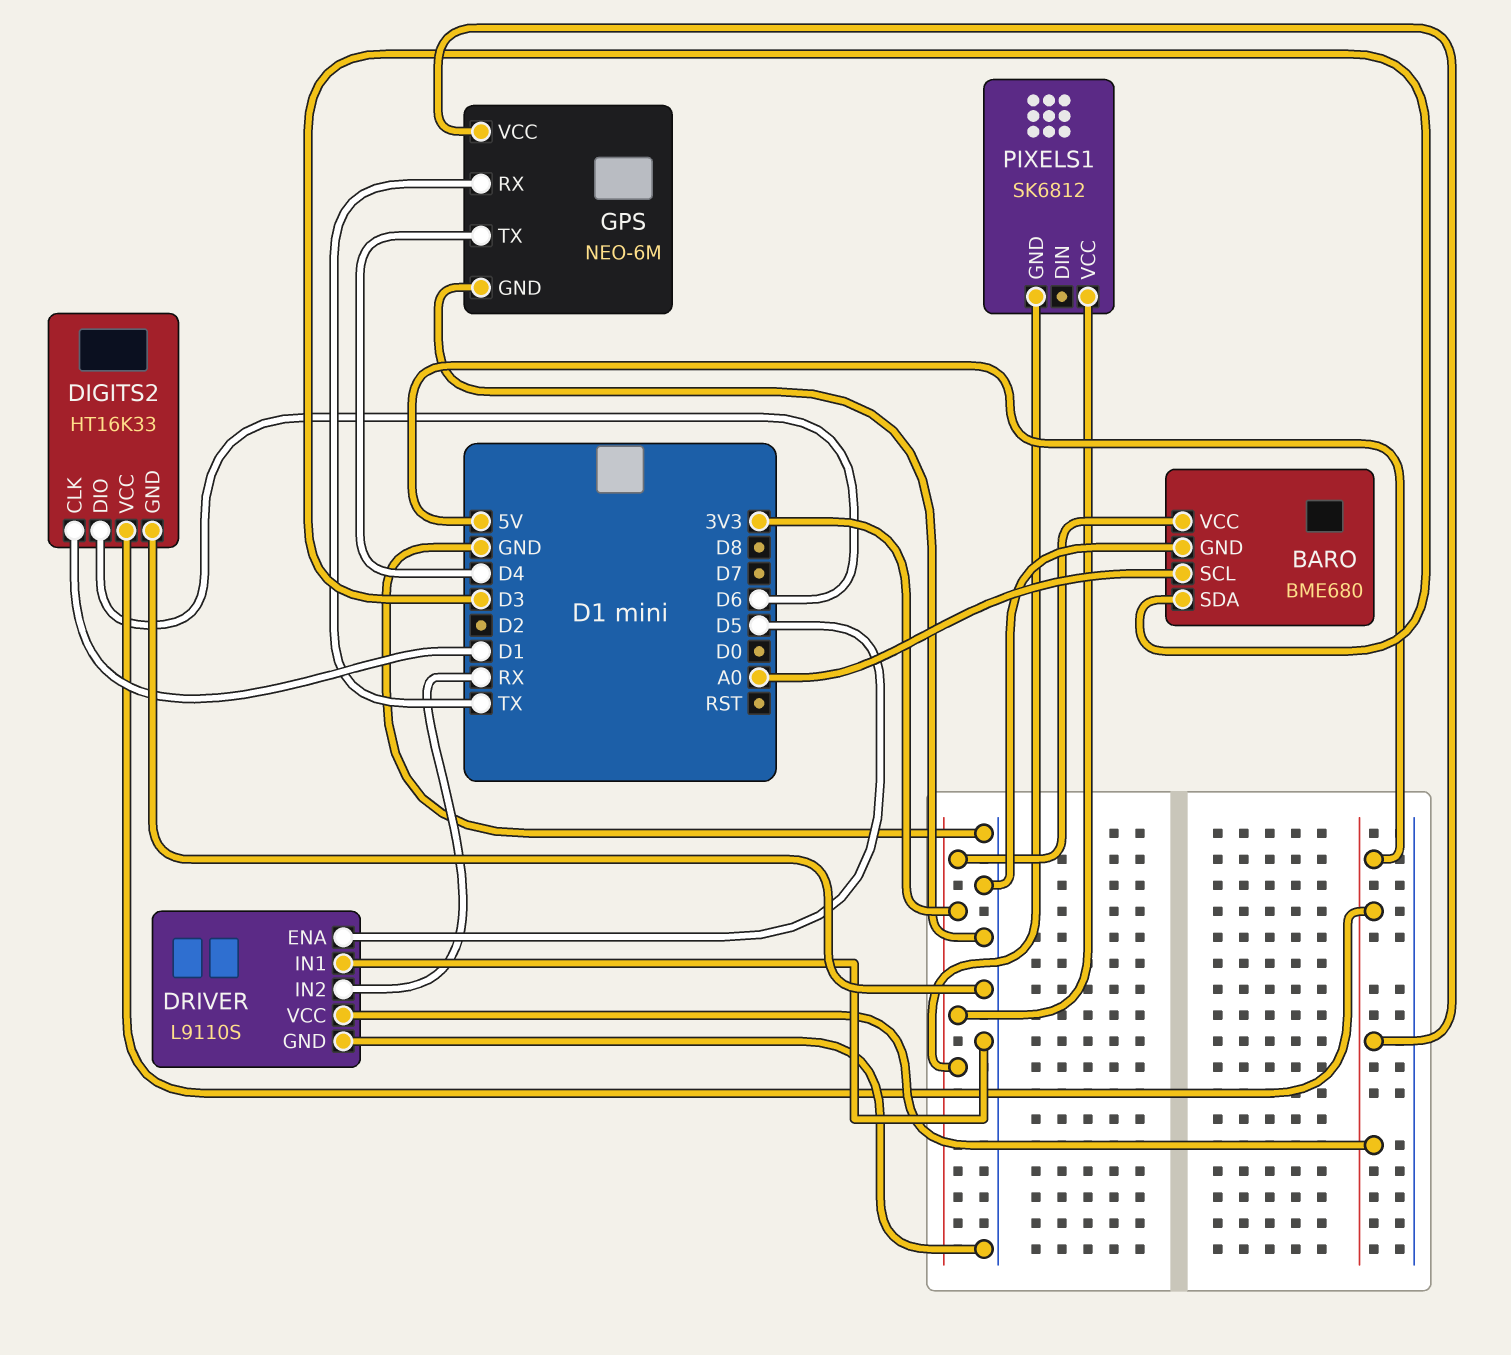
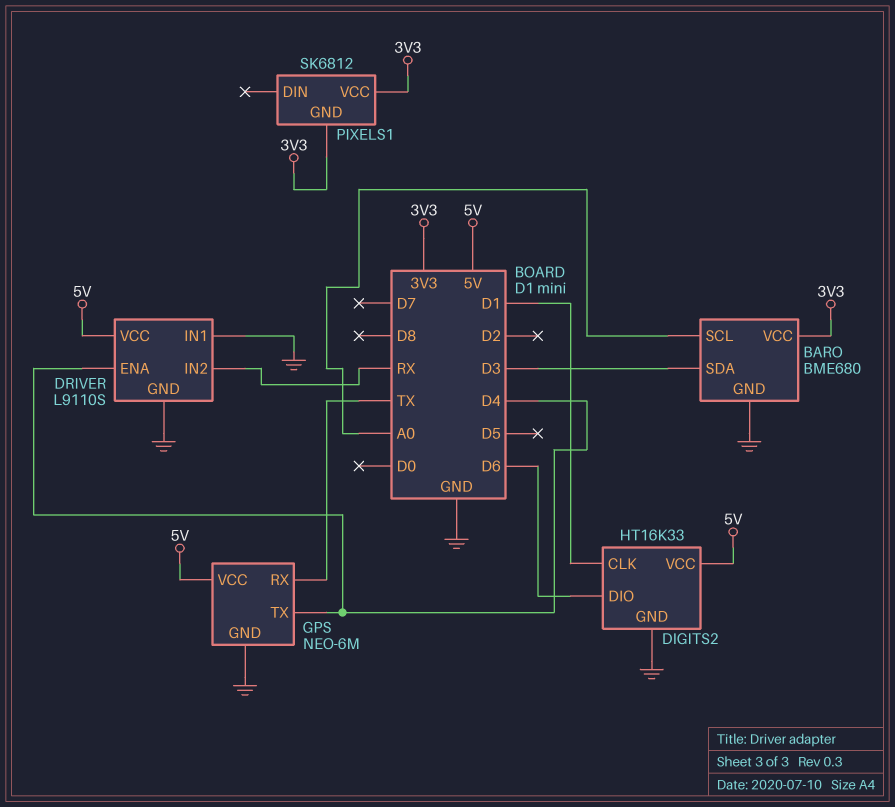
DRIVER pin ENA: D5 -> D4

